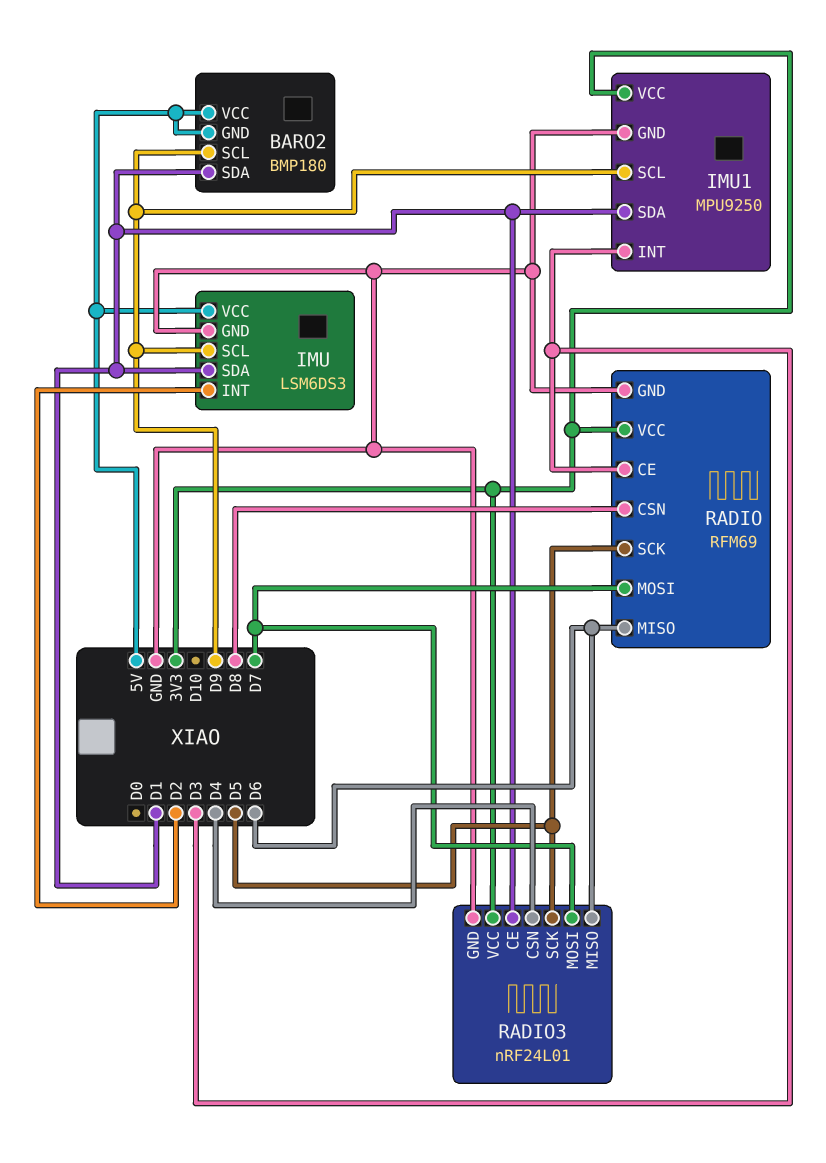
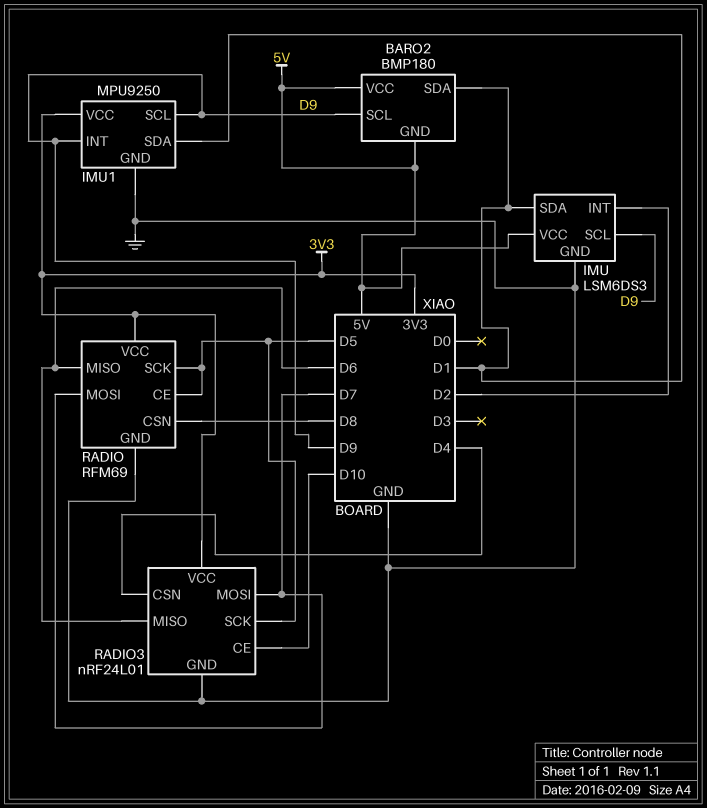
IMU1 pin INT: D3 -> D9
RADIO pin CE: D3 -> D5
RADIO3 pin CE: D1 -> D10

